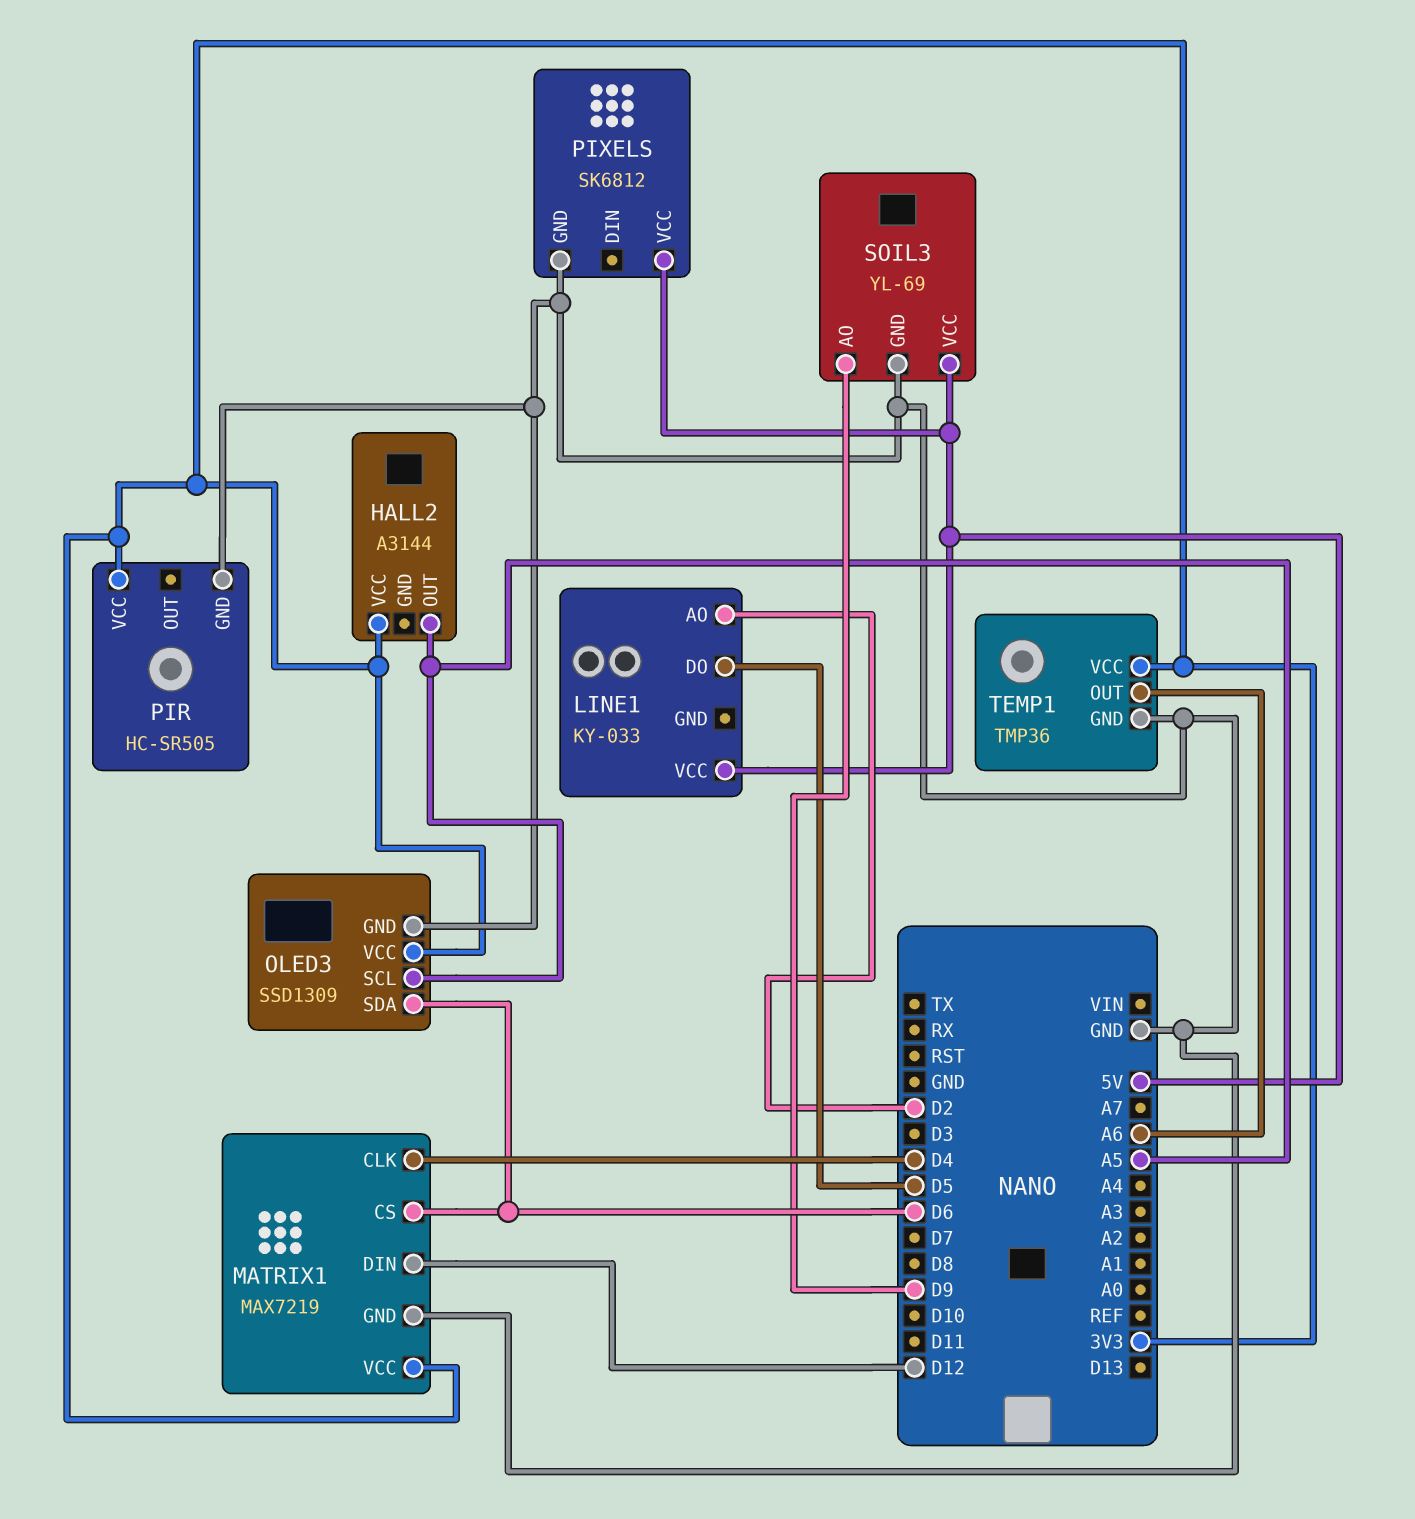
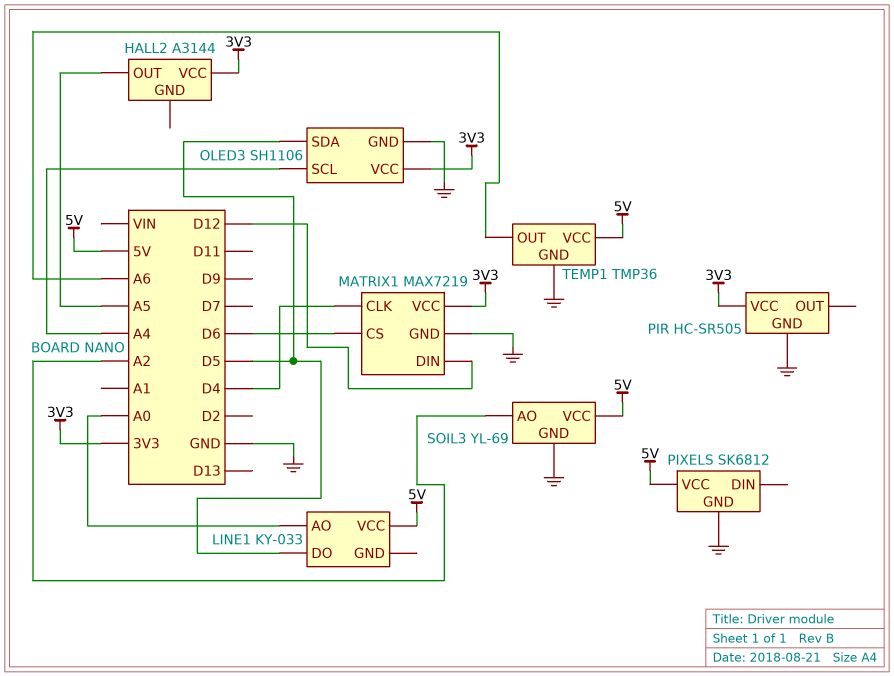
LINE1 pin AO: D2 -> A0
OLED3: SSD1309 -> SH1106
OLED3 pin SCL: A5 -> A4
OLED3 pin SDA: D6 -> D5
SOIL3 pin AO: D9 -> A2
TEMP1 pin VCC: 3V3 -> 5V

